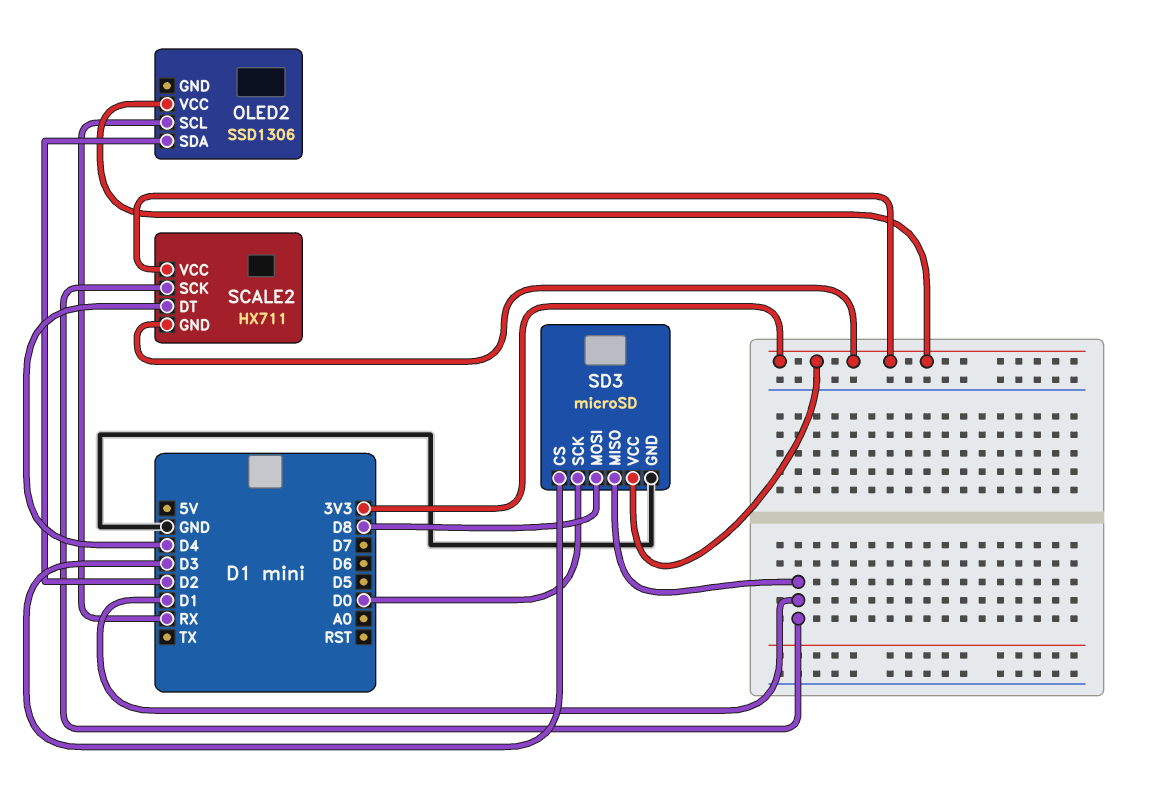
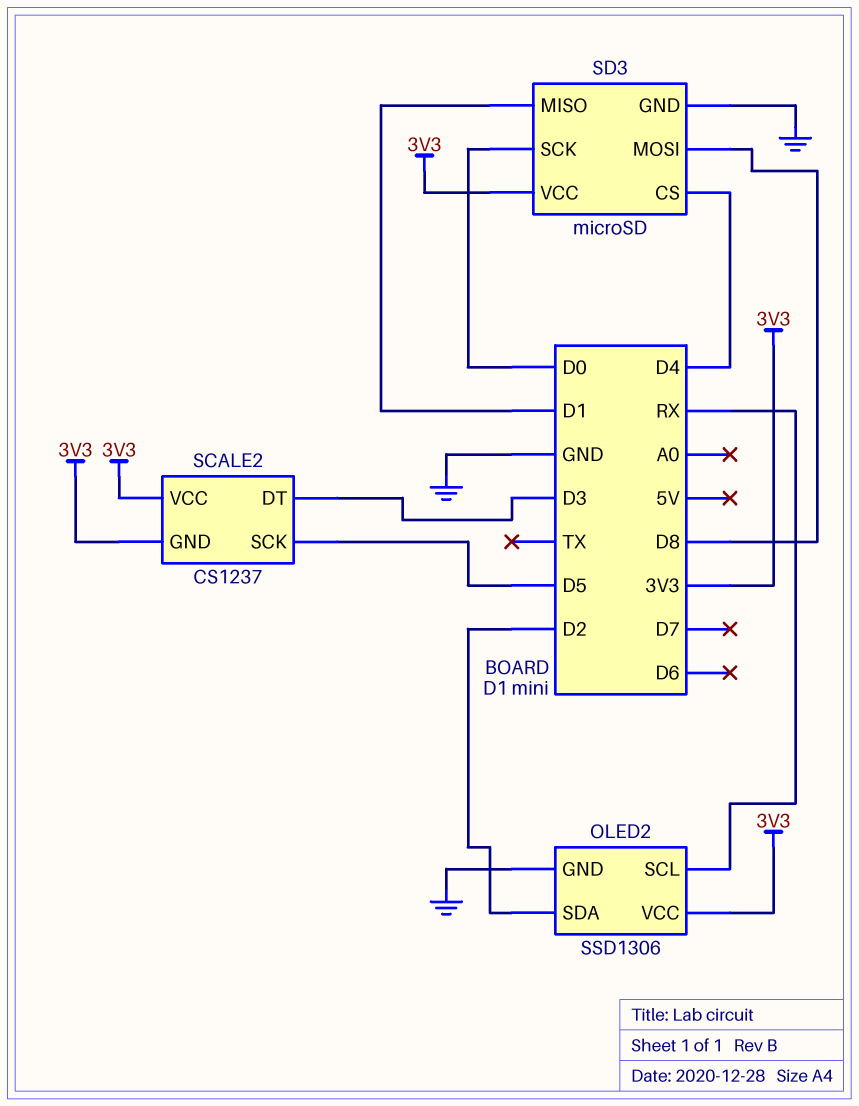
OLED2 pin GND: none -> GND
SCALE2: HX711 -> CS1237
SCALE2 pin DT: D4 -> D3
SCALE2 pin SCK: D1 -> D5
SD3 pin CS: D3 -> D4

